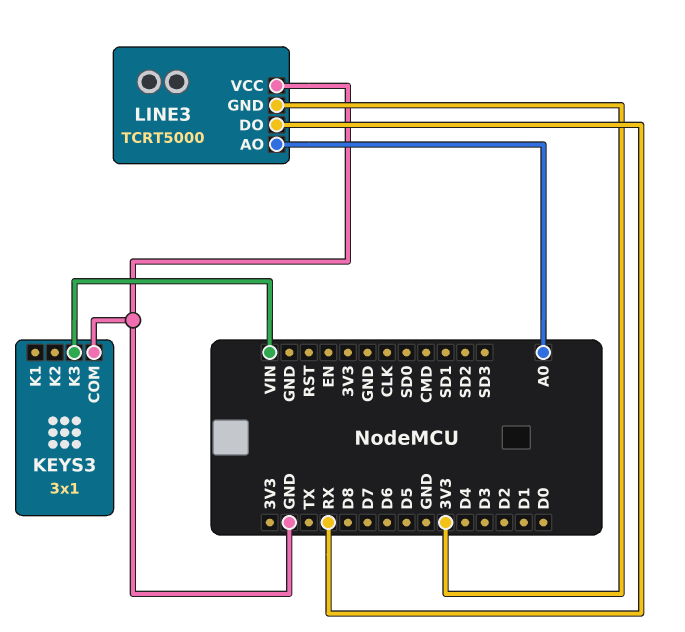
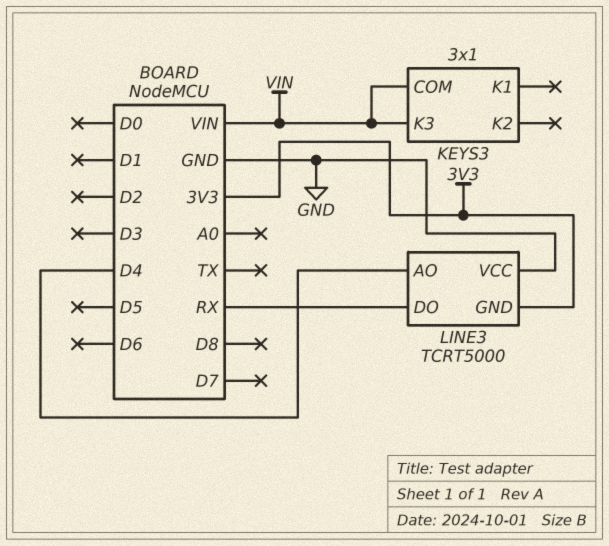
KEYS3 pin COM: GND -> VIN
LINE3 pin AO: A0 -> D4

